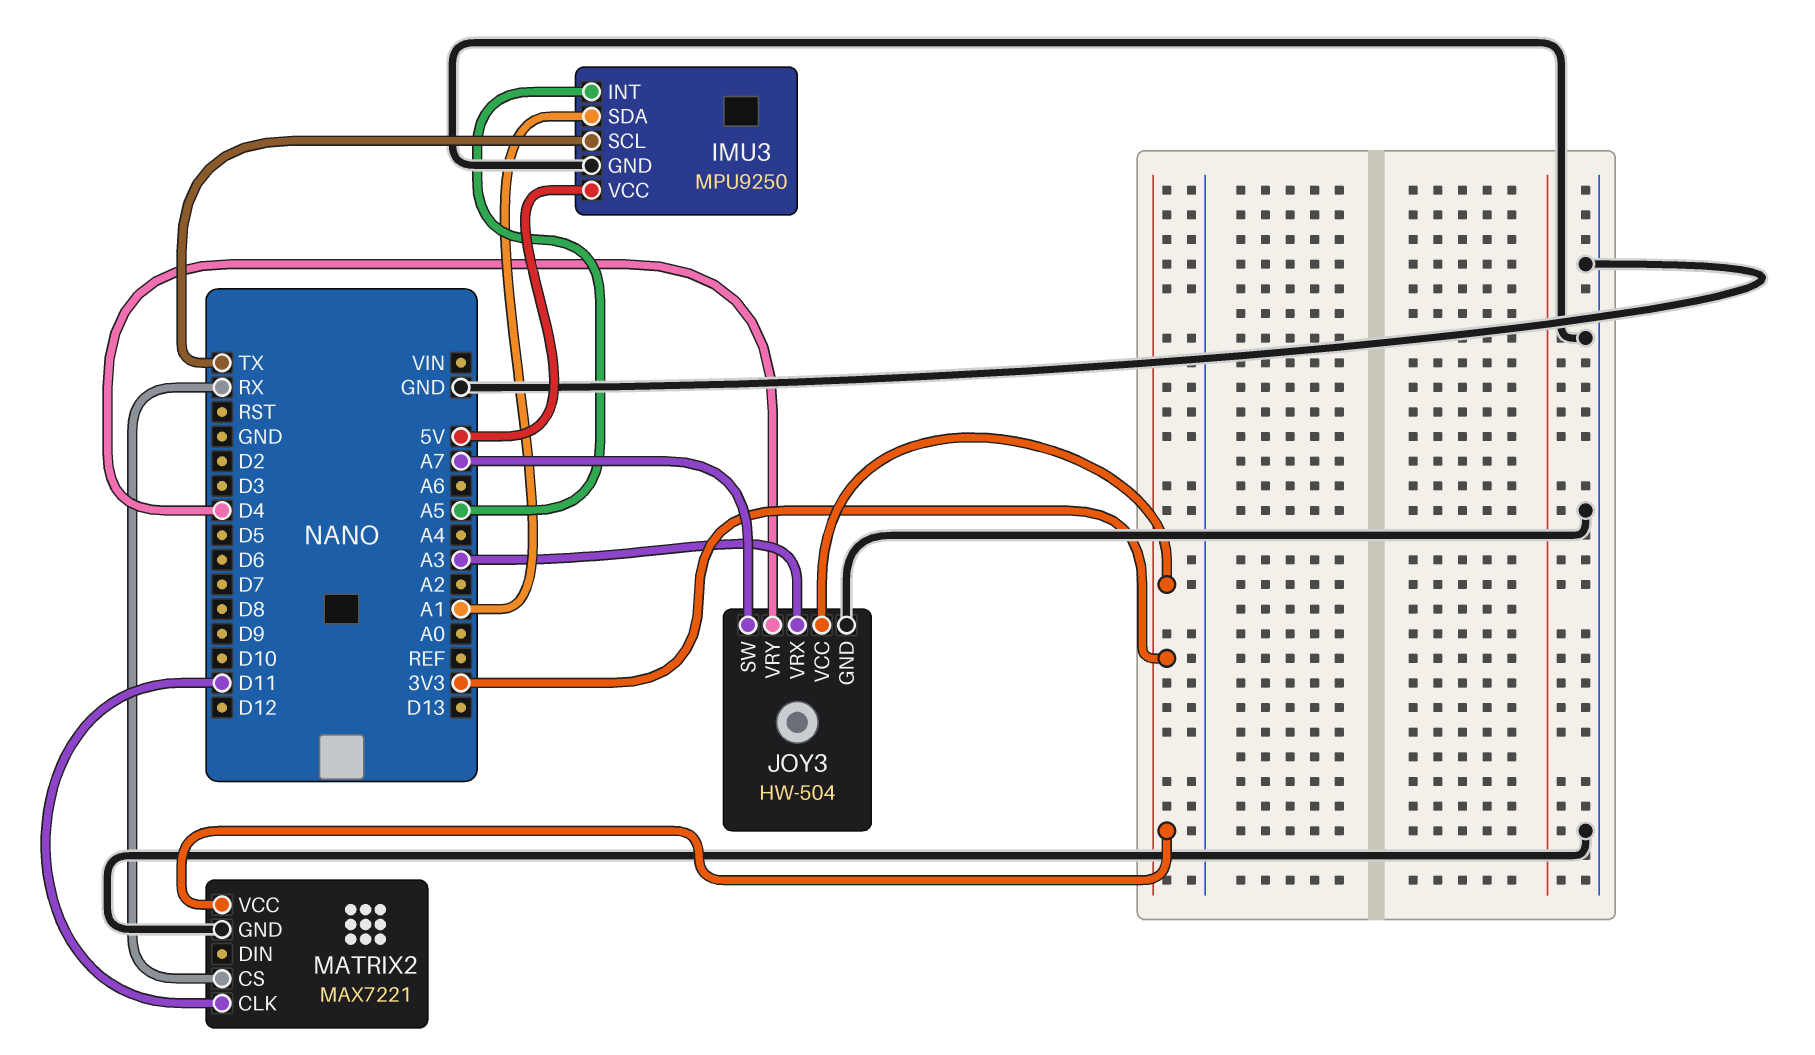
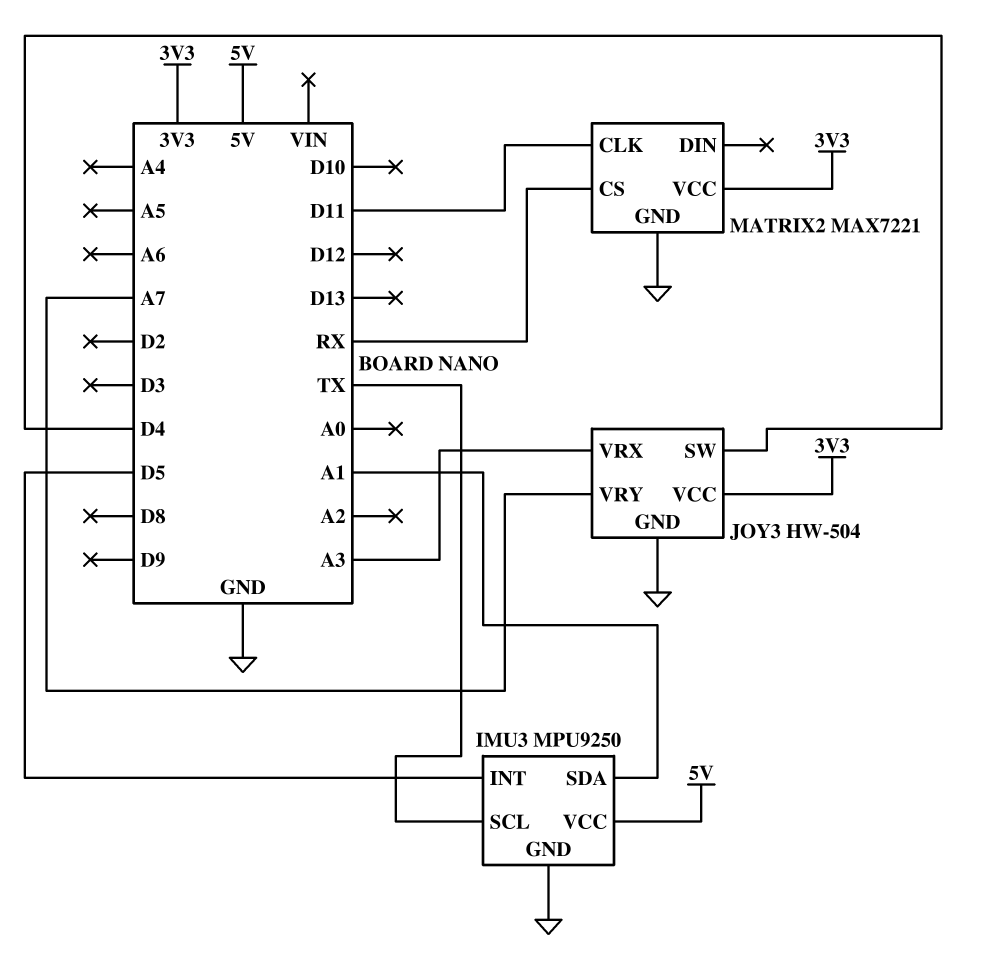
IMU3 pin INT: A5 -> D5
JOY3 pin SW: A7 -> D4
JOY3 pin VRY: D4 -> A7

